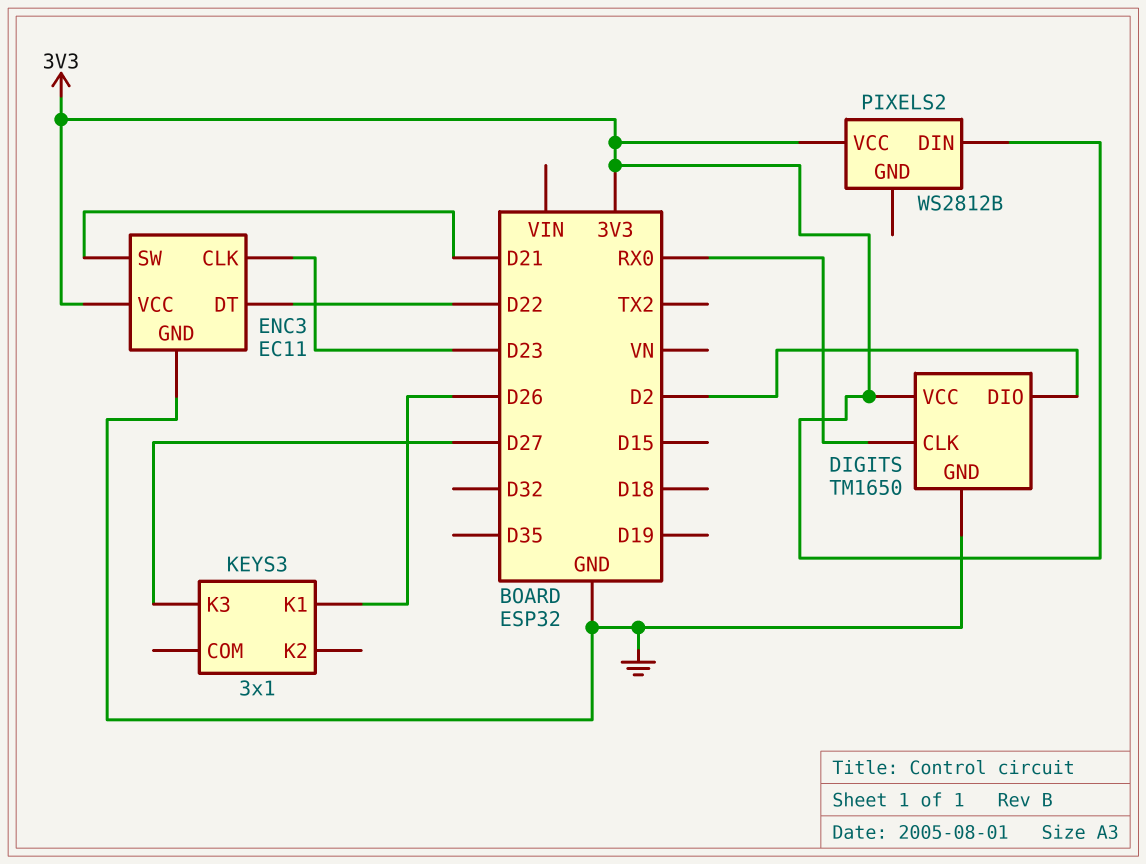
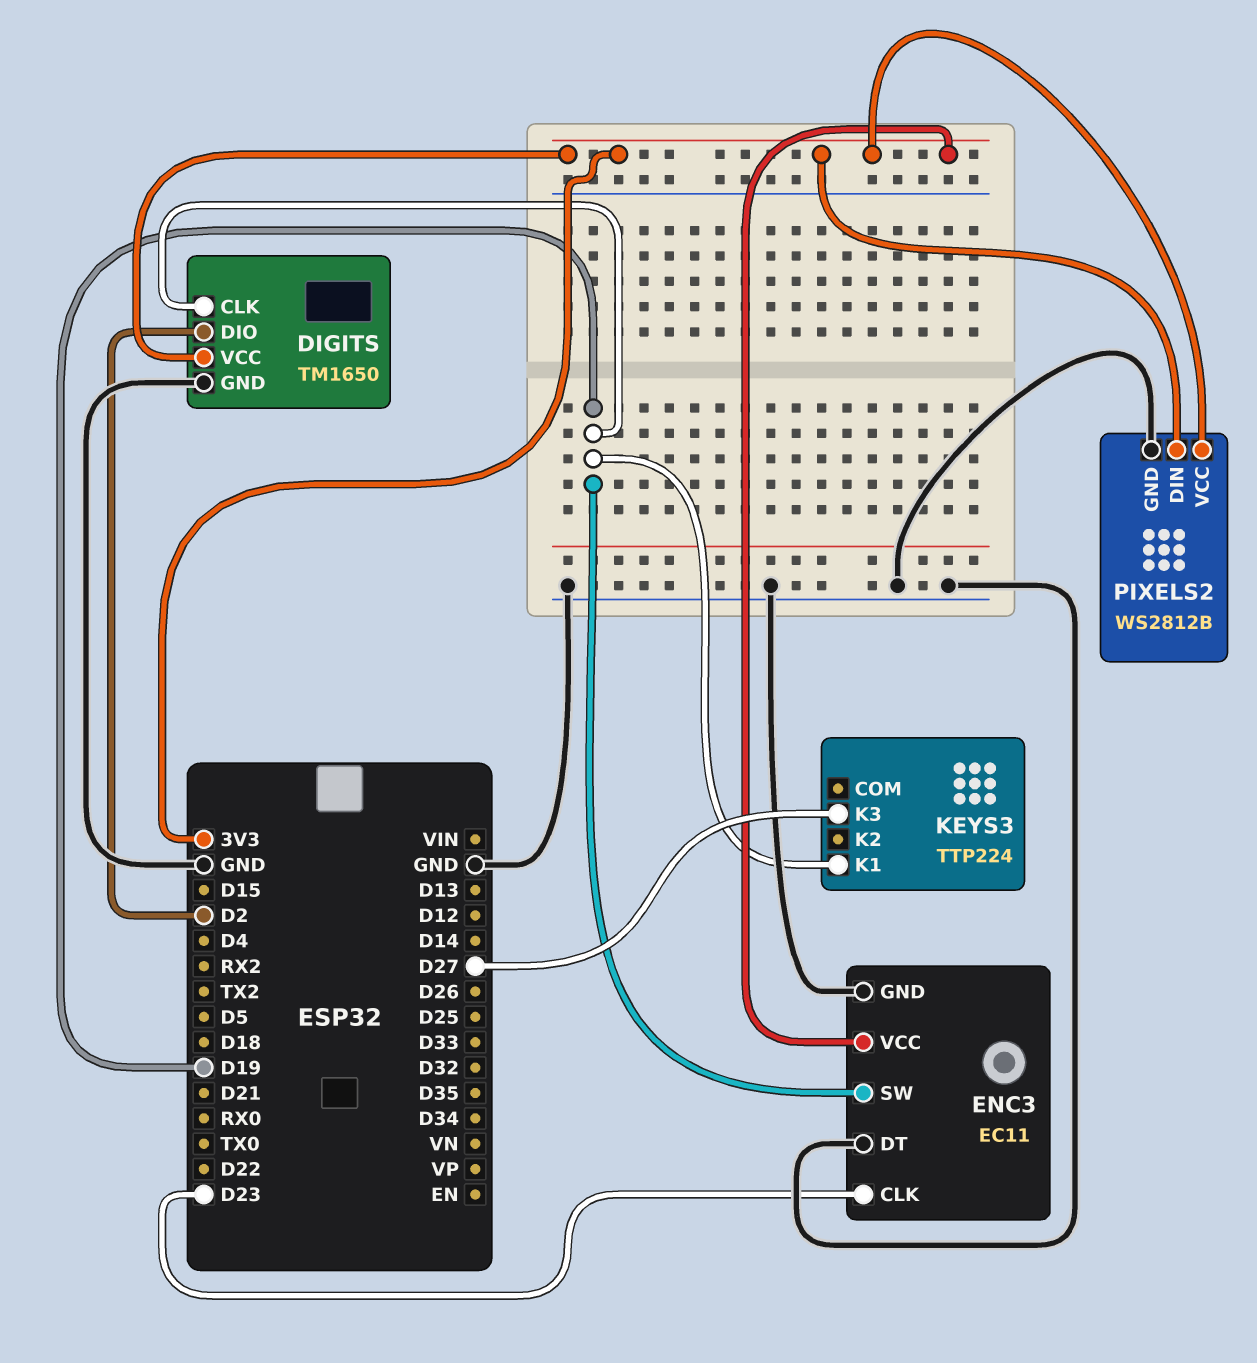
DIGITS pin CLK: RX0 -> D19
ENC3 pin DT: D22 -> GND
ENC3 pin SW: D21 -> D19
KEYS3: 3x1 -> TTP224
KEYS3 pin K1: D26 -> D19
PIXELS2 pin GND: none -> GND

